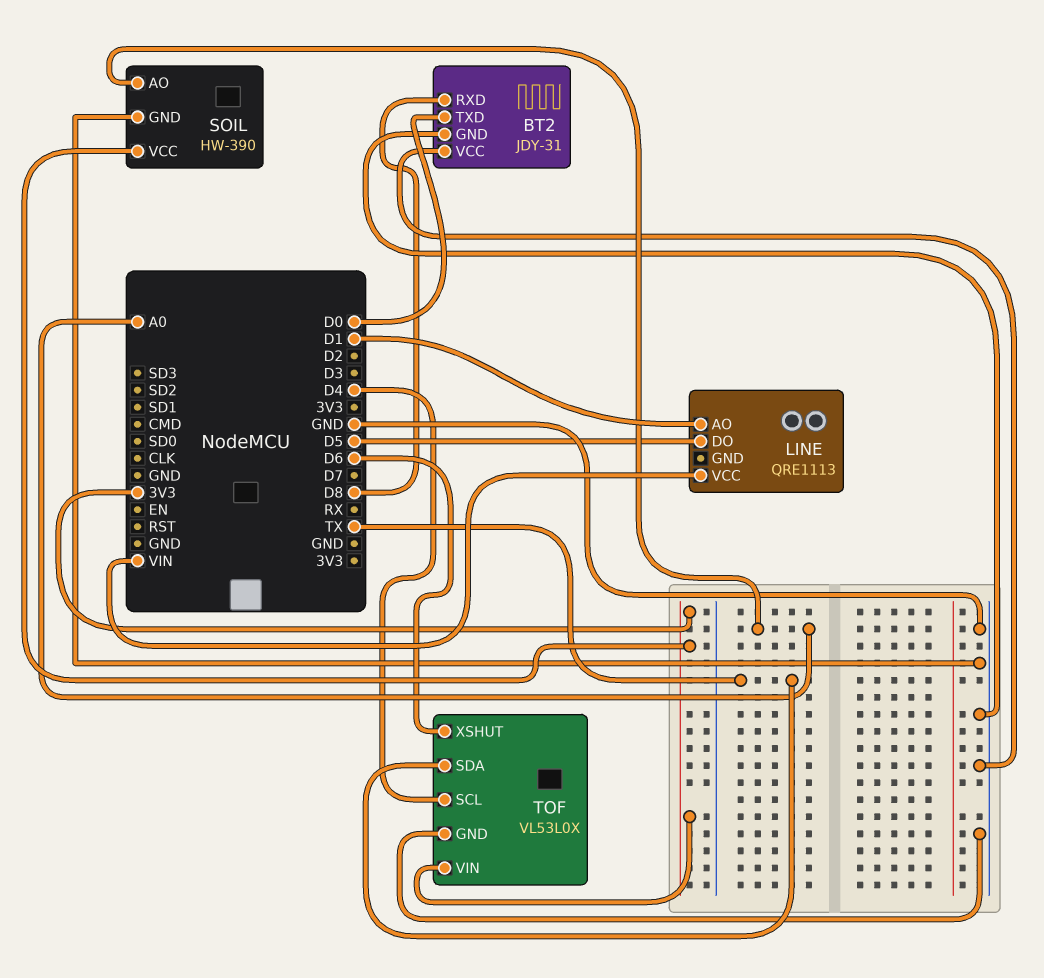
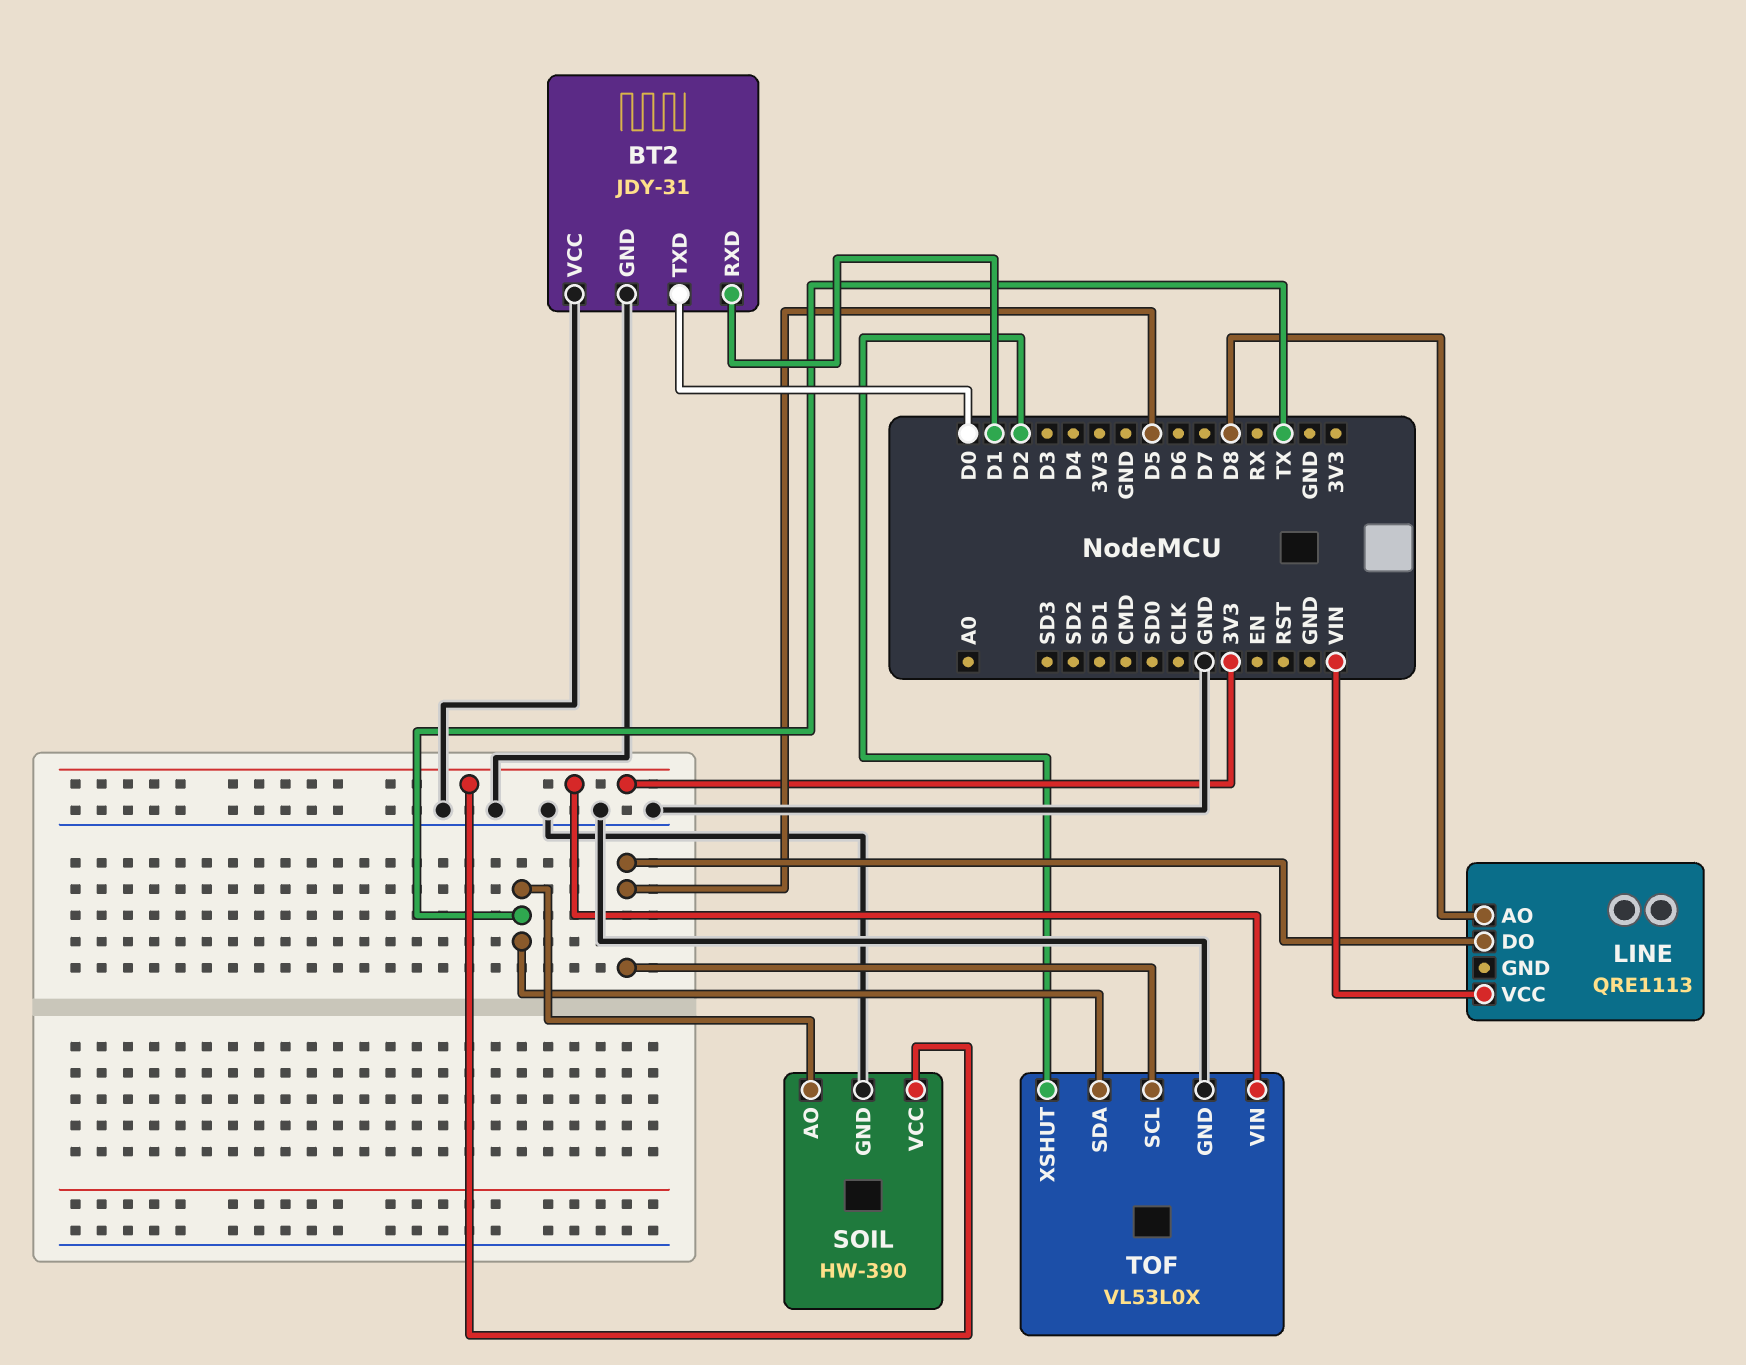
BT2 pin RXD: D8 -> D1
LINE pin AO: D1 -> D8
SOIL pin AO: A0 -> TX
TOF pin SCL: D4 -> D5
TOF pin XSHUT: D6 -> D2

